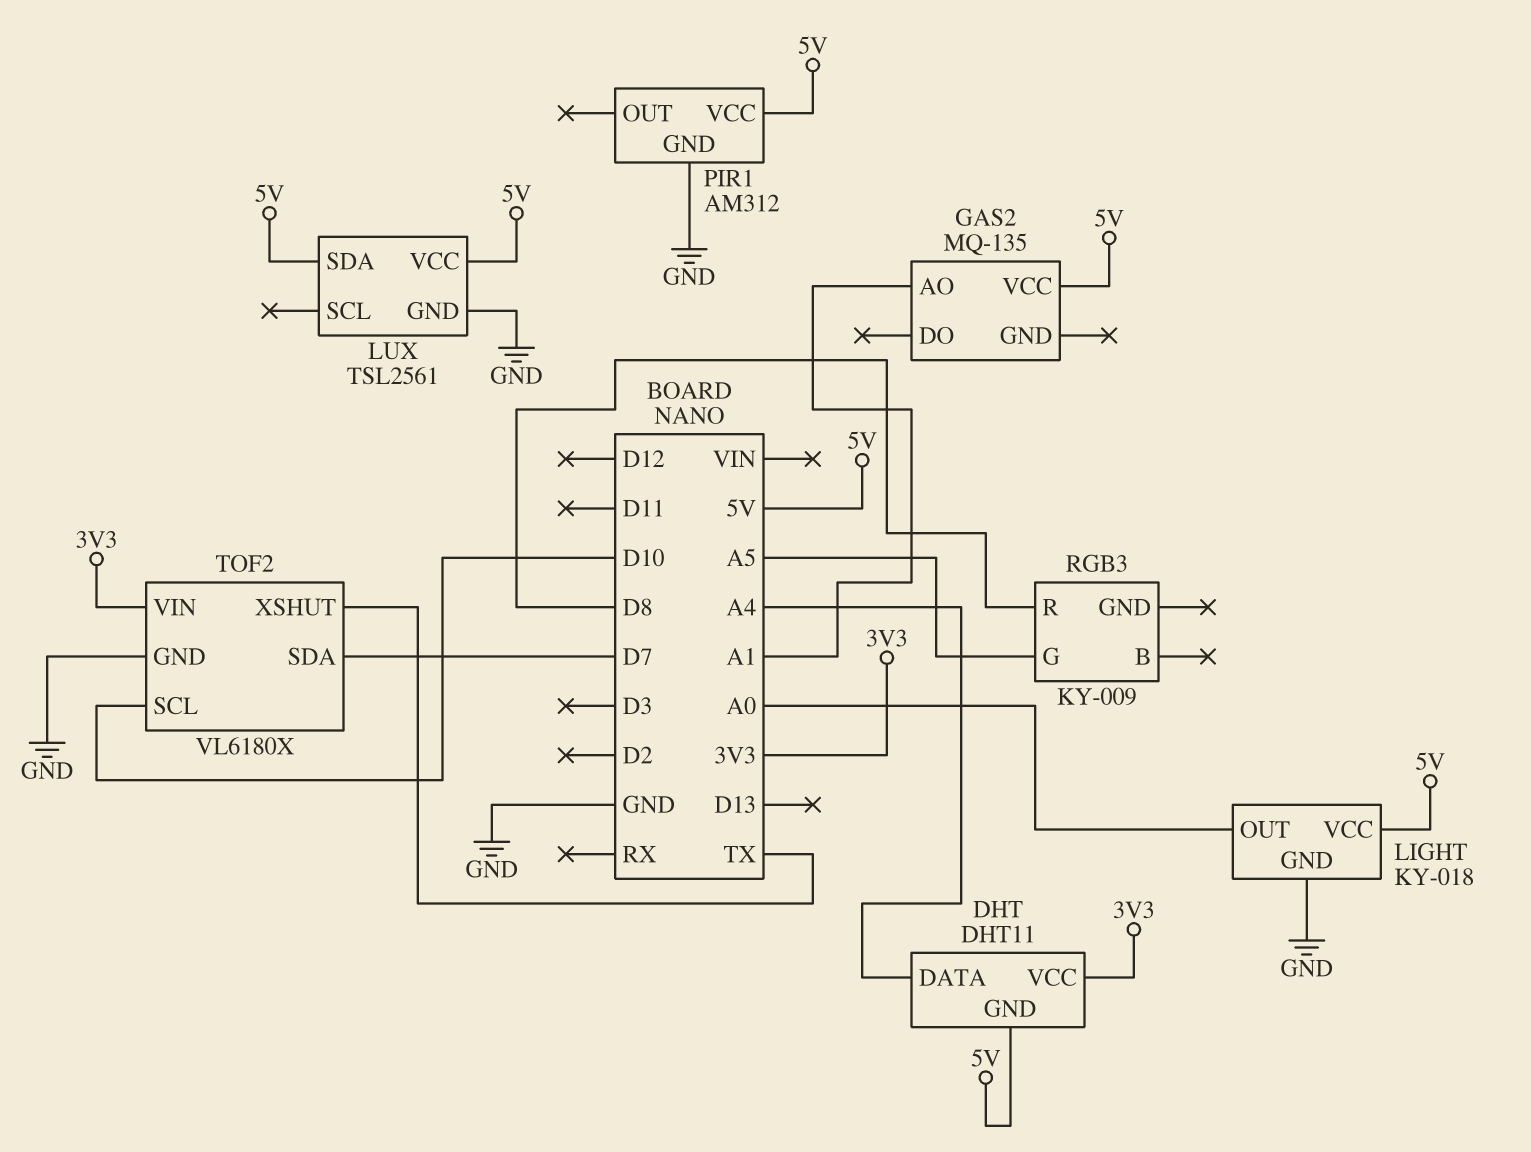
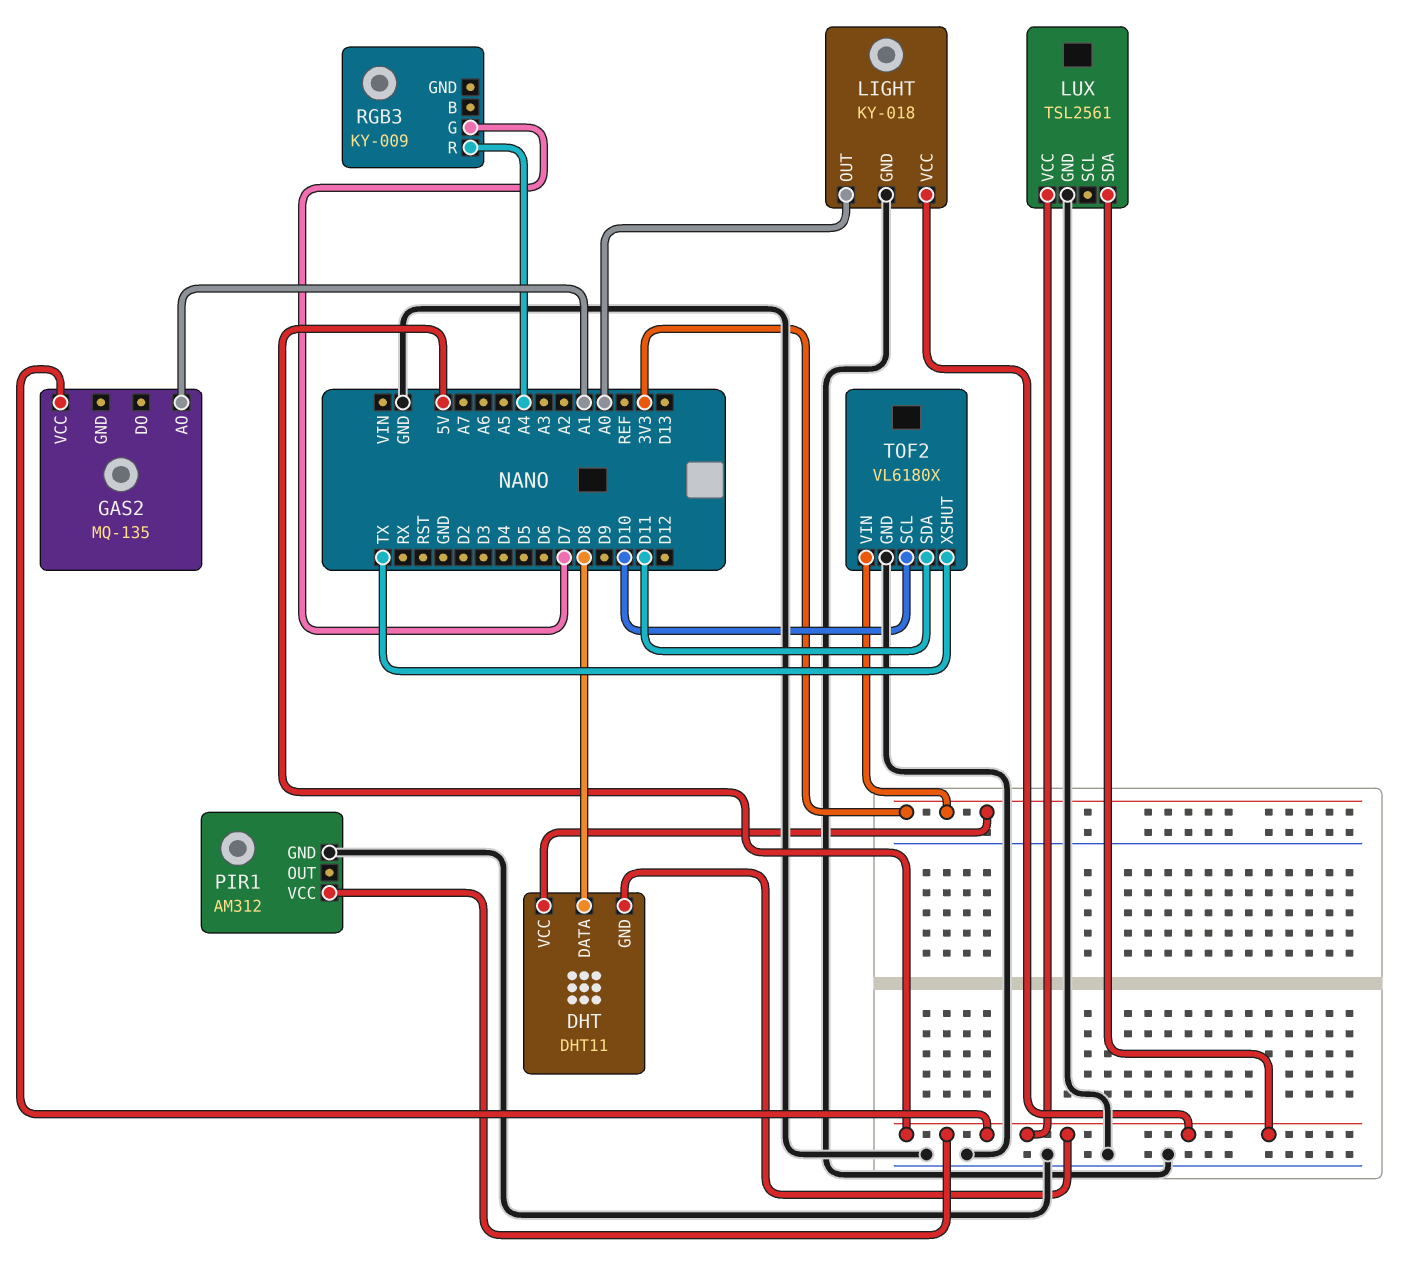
DHT pin DATA: A4 -> D8
RGB3 pin G: A5 -> D7
RGB3 pin R: D8 -> A4
TOF2 pin SDA: D7 -> D11

